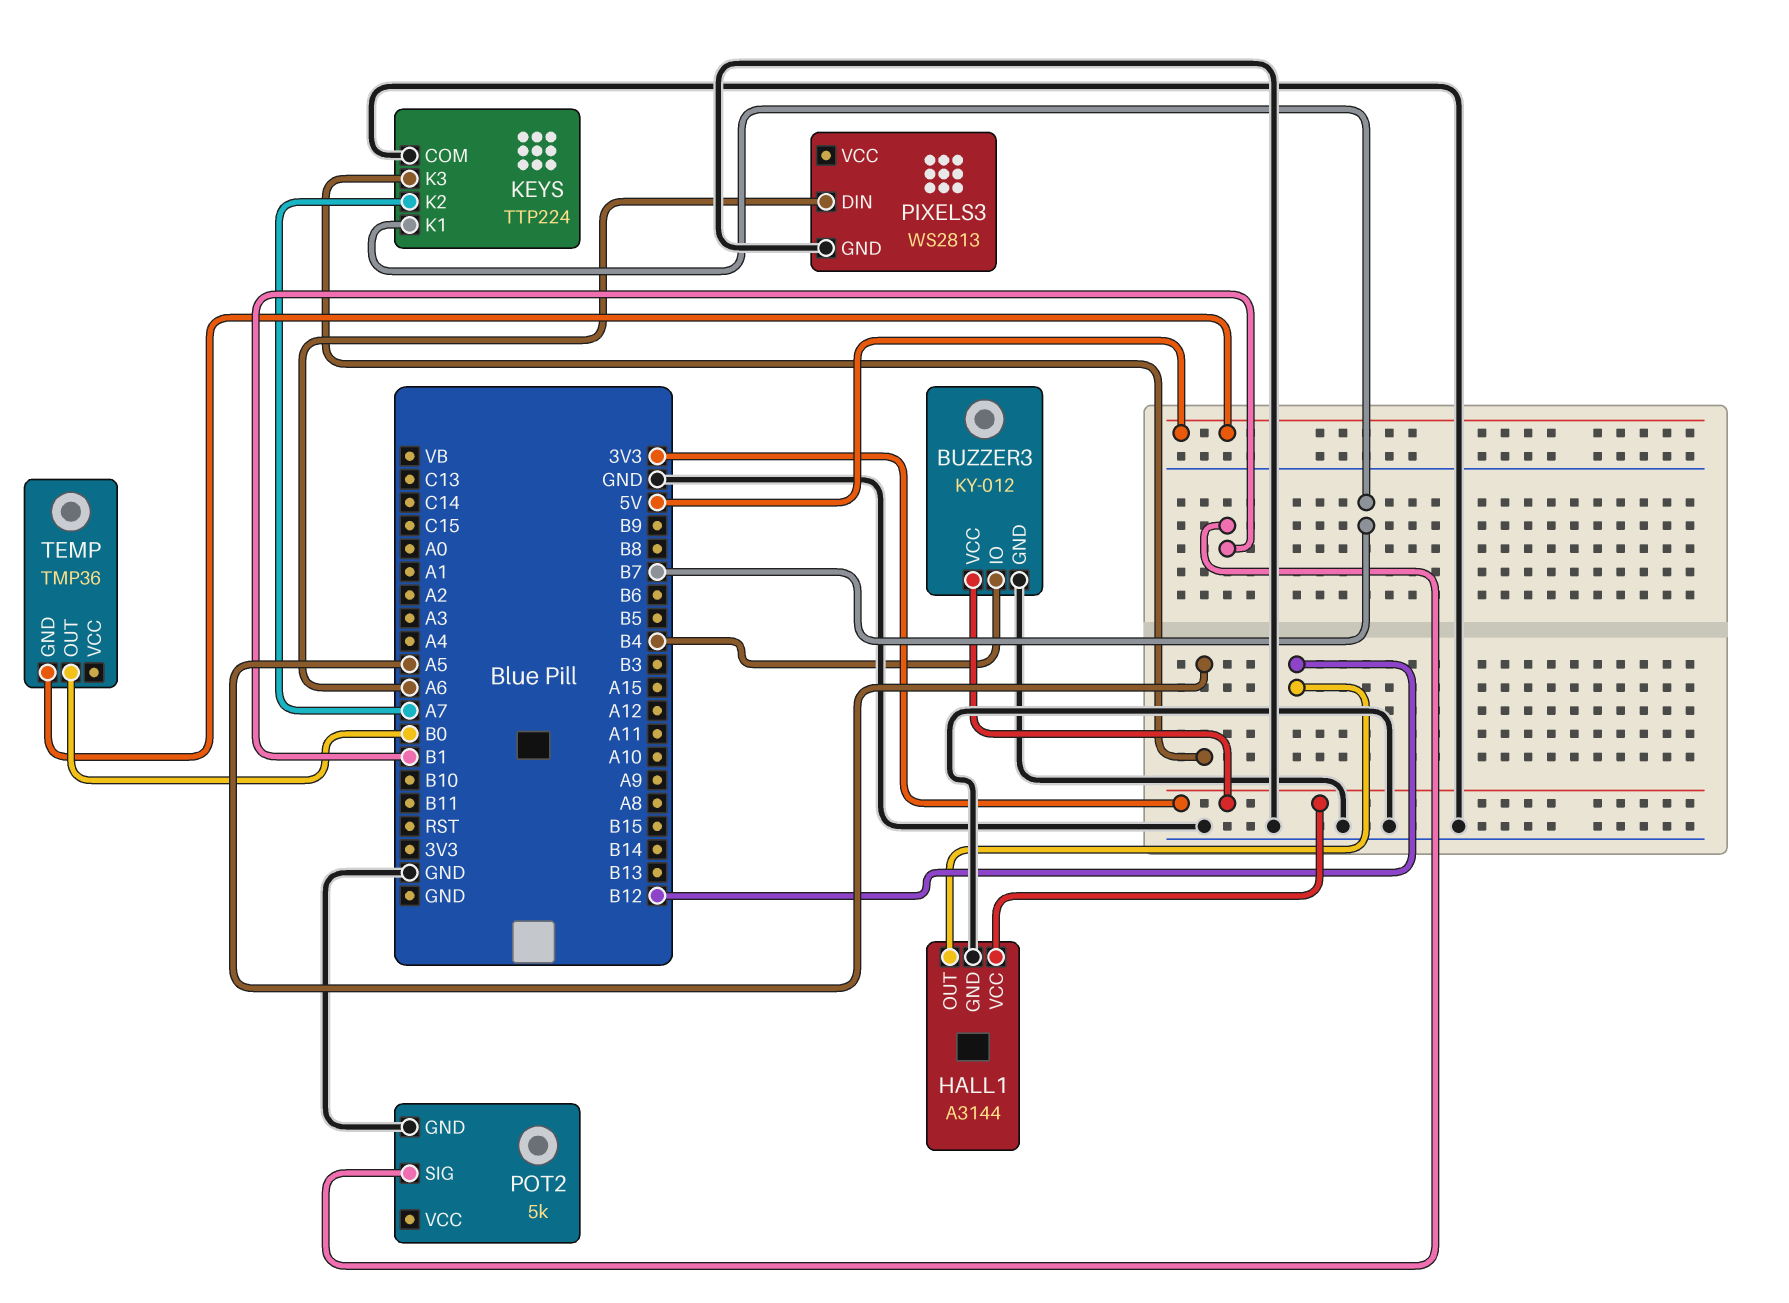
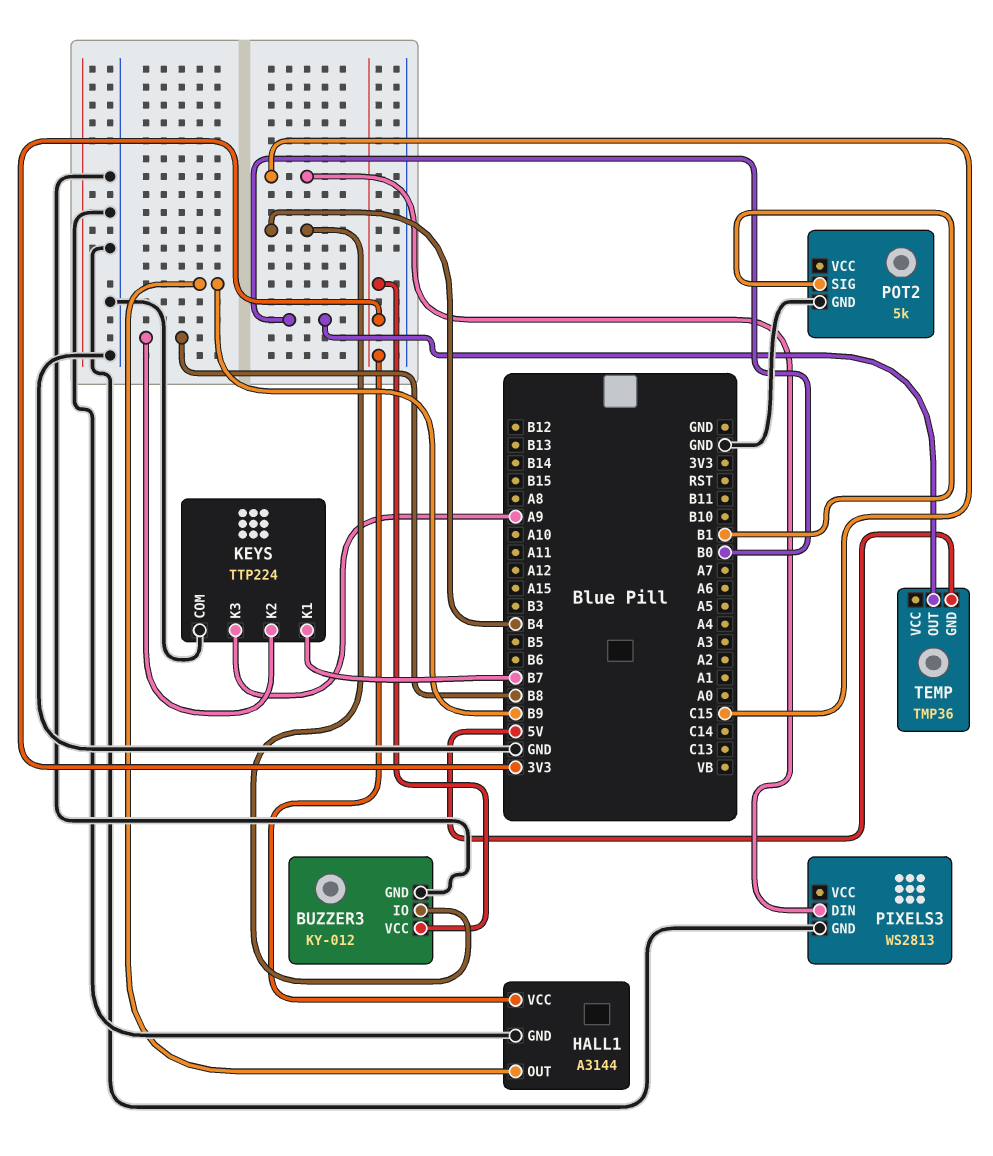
HALL1 pin OUT: B12 -> B9
KEYS pin K2: A7 -> B8
KEYS pin K3: A5 -> A9
PIXELS3 pin DIN: A6 -> C15

